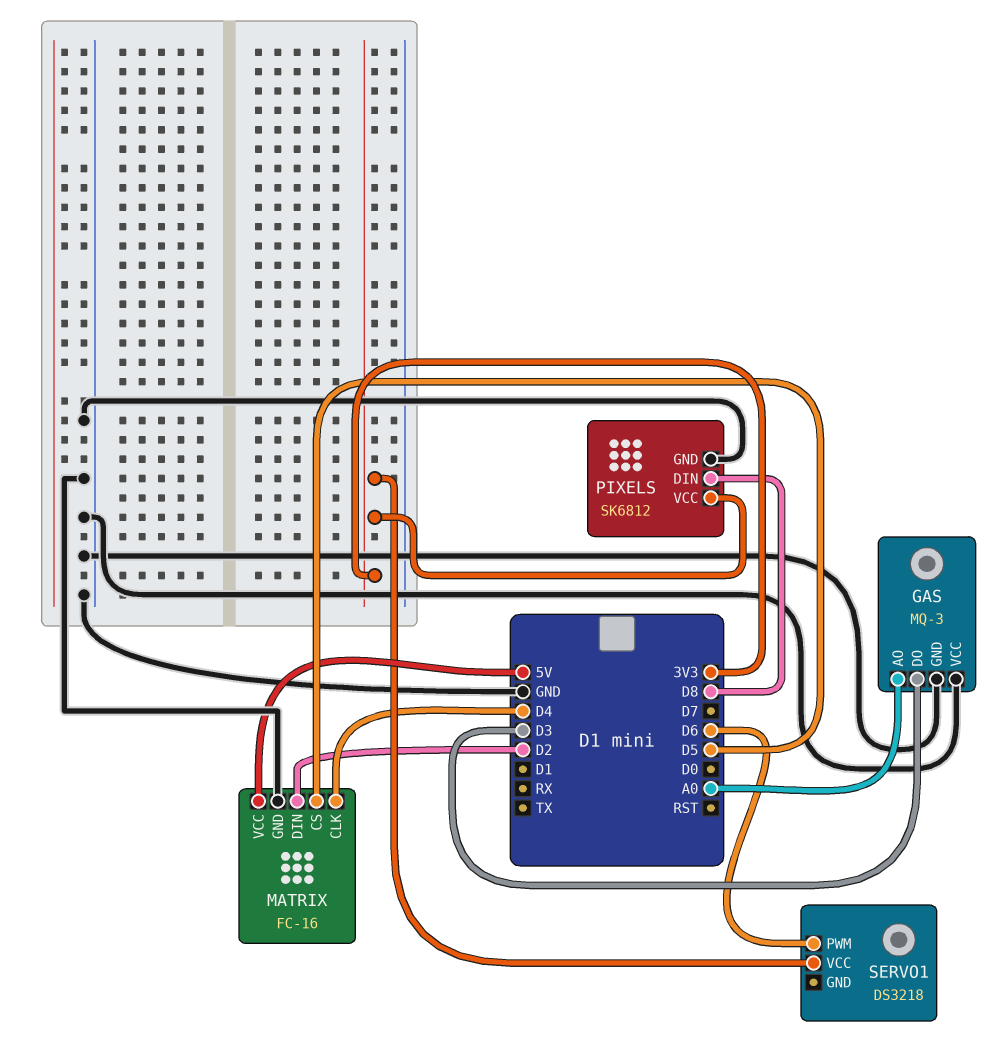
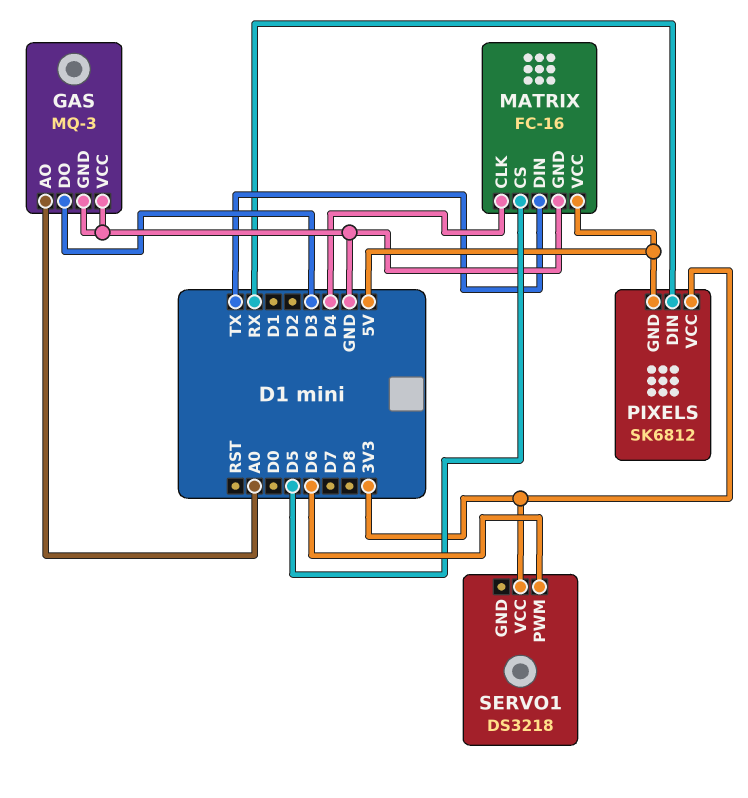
MATRIX pin DIN: D2 -> TX
PIXELS pin DIN: D8 -> RX
PIXELS pin GND: GND -> 5V

